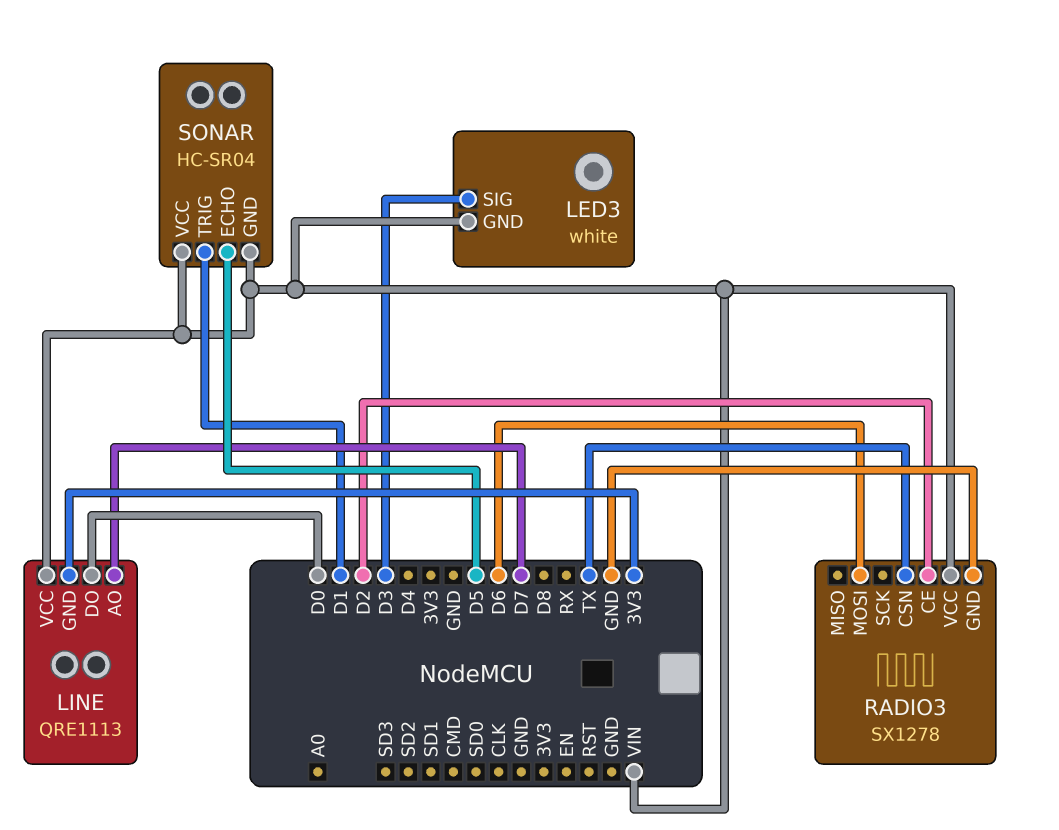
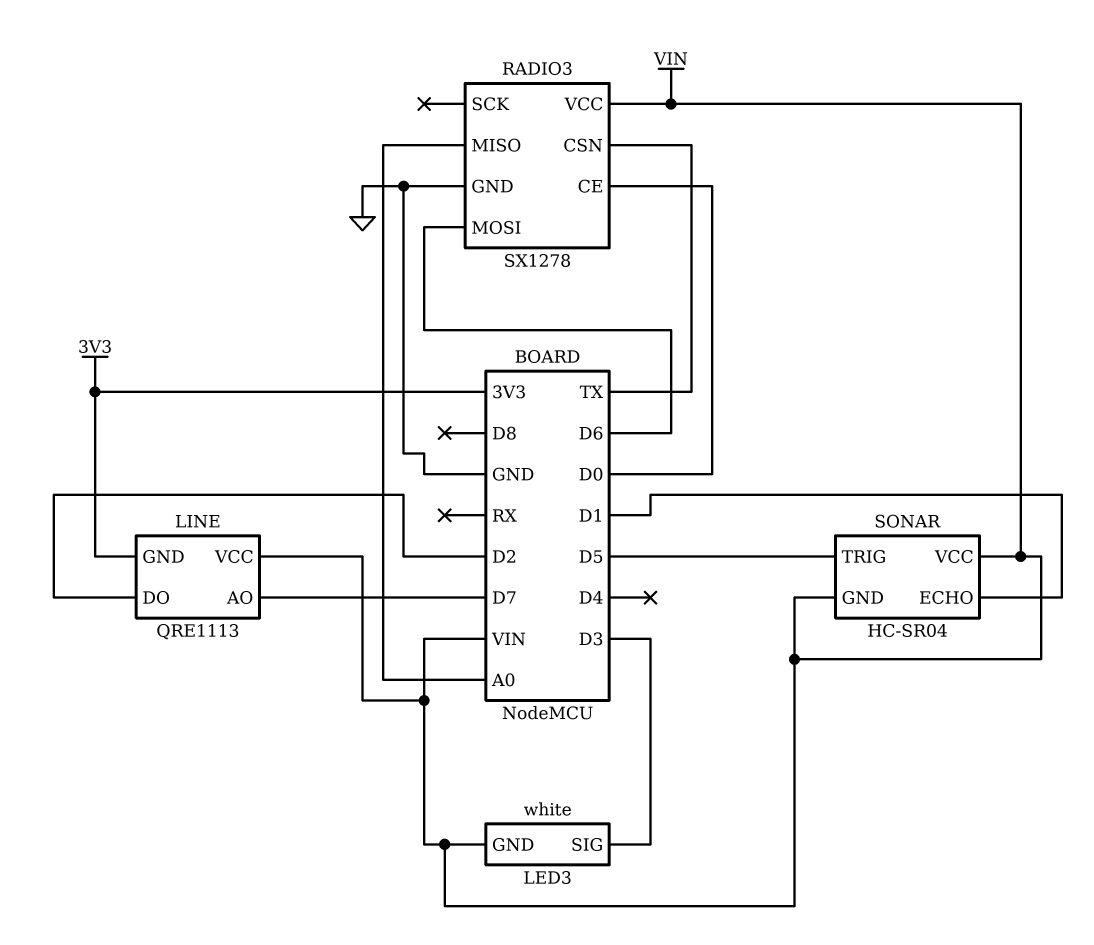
LINE pin DO: D0 -> D2
RADIO3 pin CE: D2 -> D0
RADIO3 pin MISO: none -> A0
SONAR pin ECHO: D5 -> D1
SONAR pin TRIG: D1 -> D5

